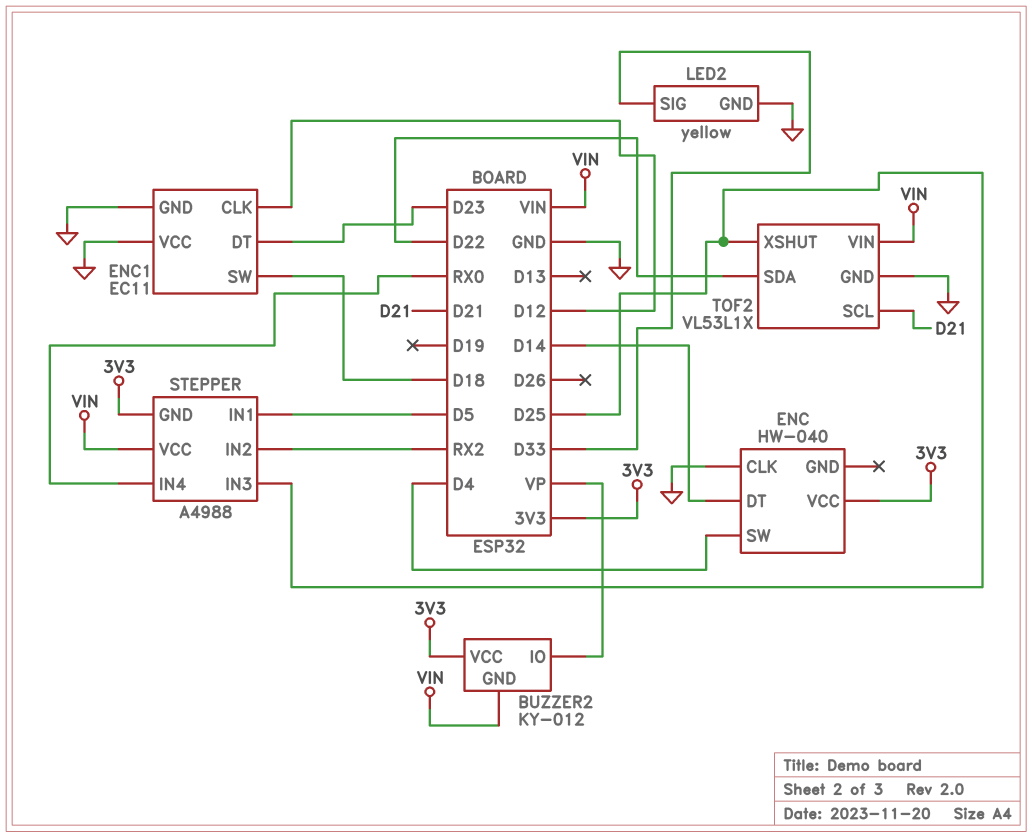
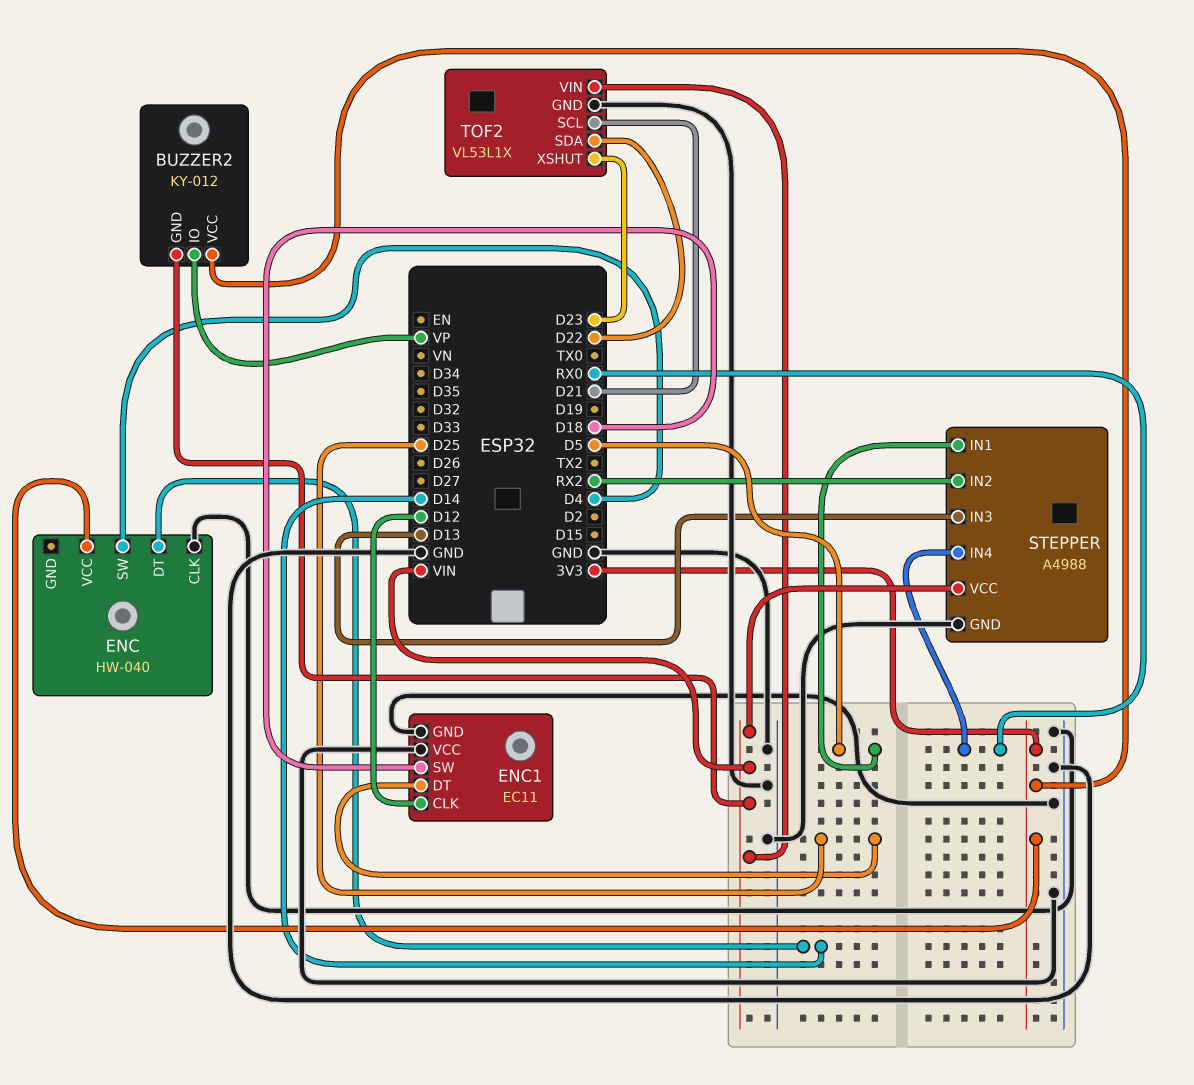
ENC1 pin DT: D23 -> D25
LED2: yellow -> none
LED2 pin GND: GND -> none
LED2 pin SIG: D33 -> none
STEPPER pin GND: 3V3 -> GND
STEPPER pin IN3: D25 -> D13
TOF2 pin XSHUT: D25 -> D23

